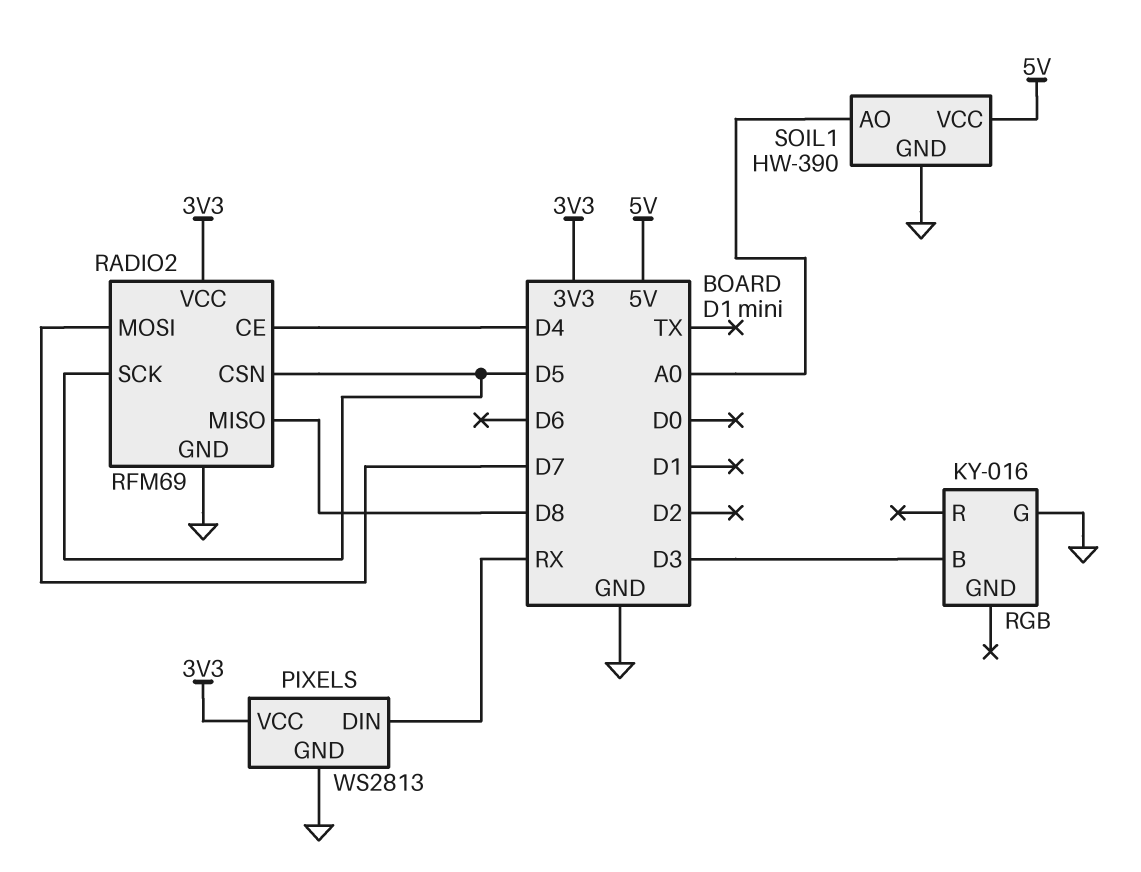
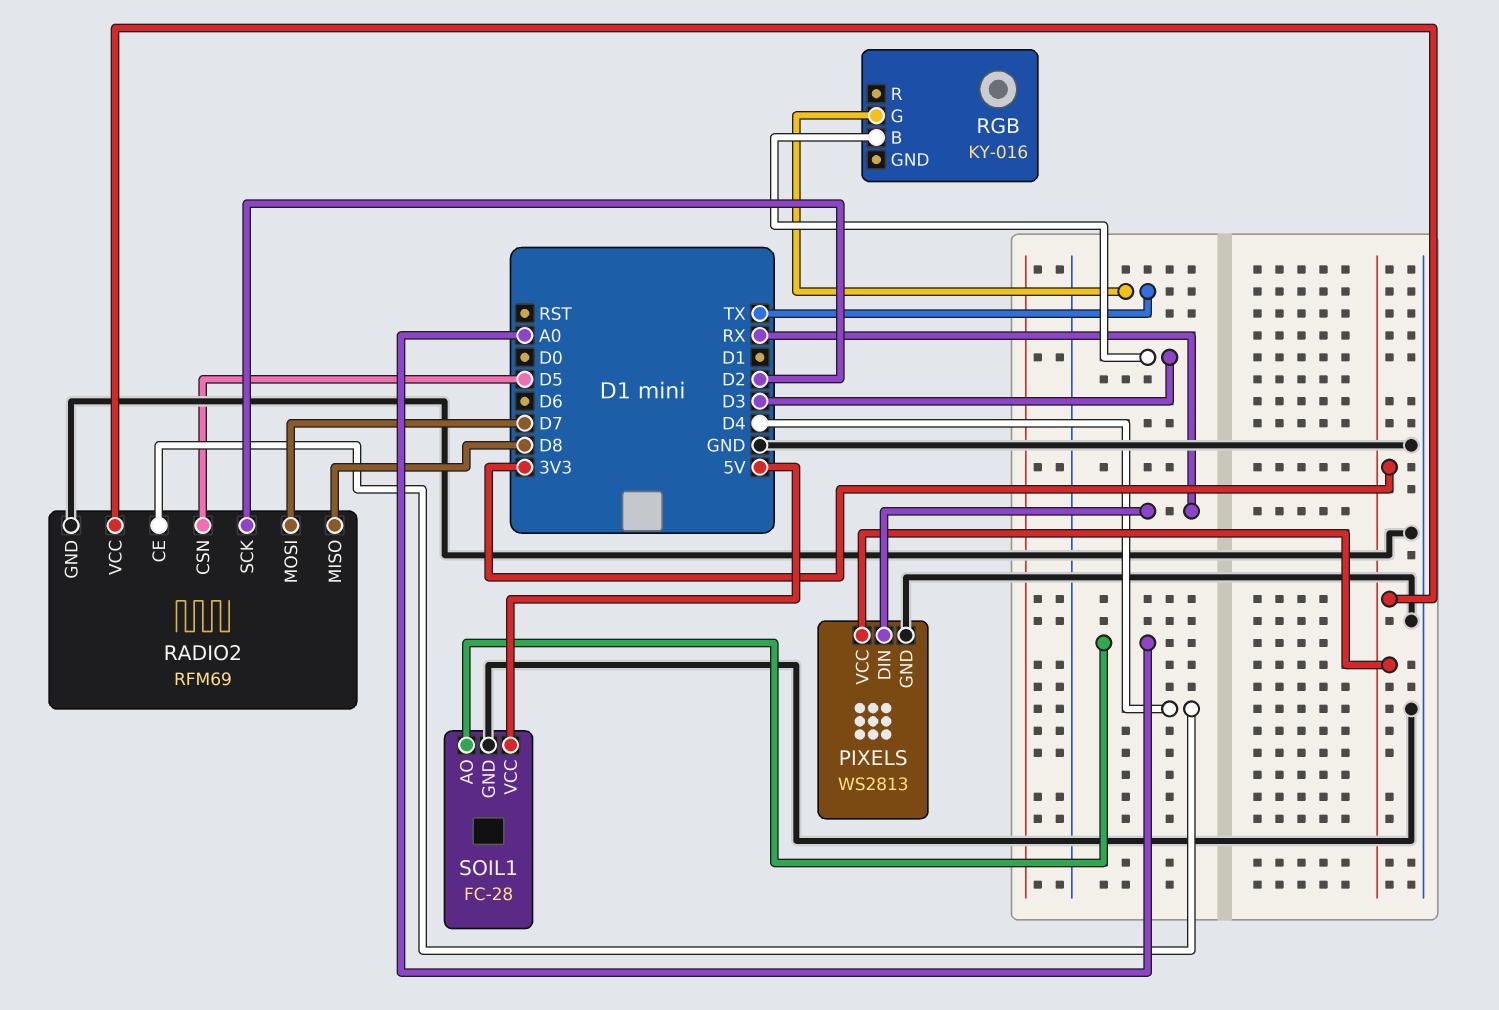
RADIO2 pin SCK: D5 -> D2
RGB pin G: GND -> TX
SOIL1: HW-390 -> FC-28

